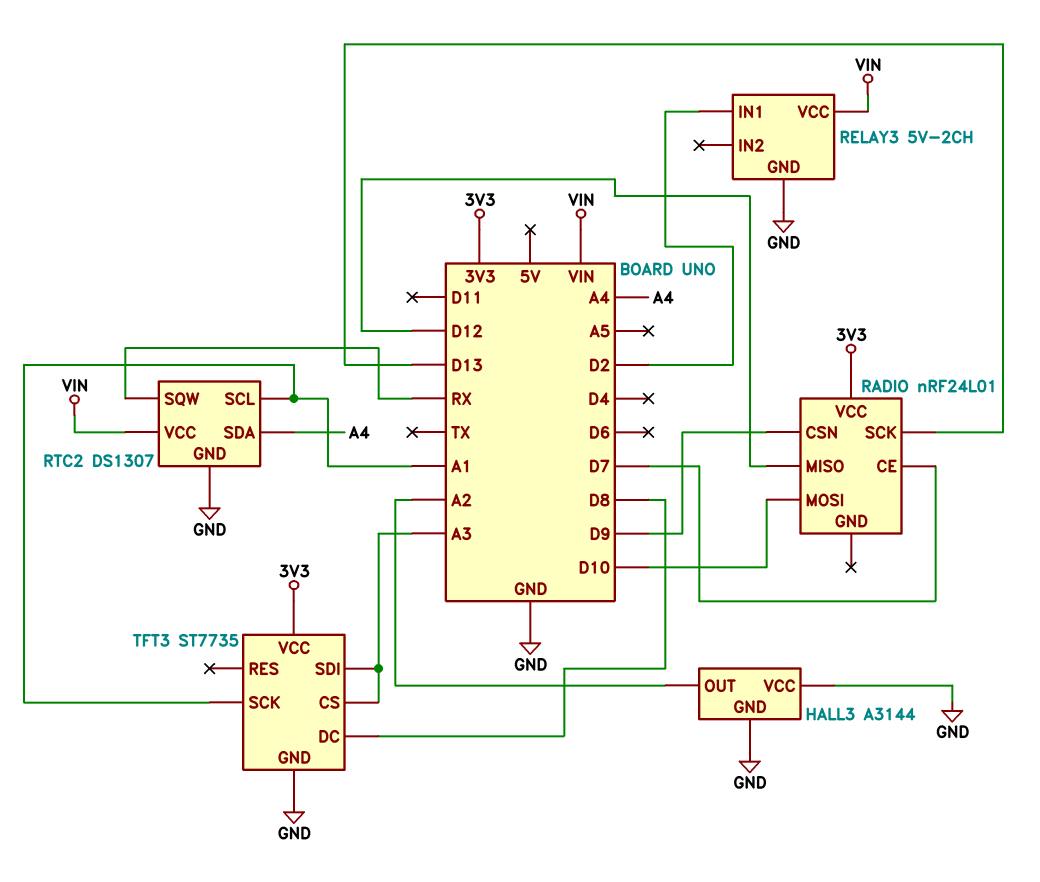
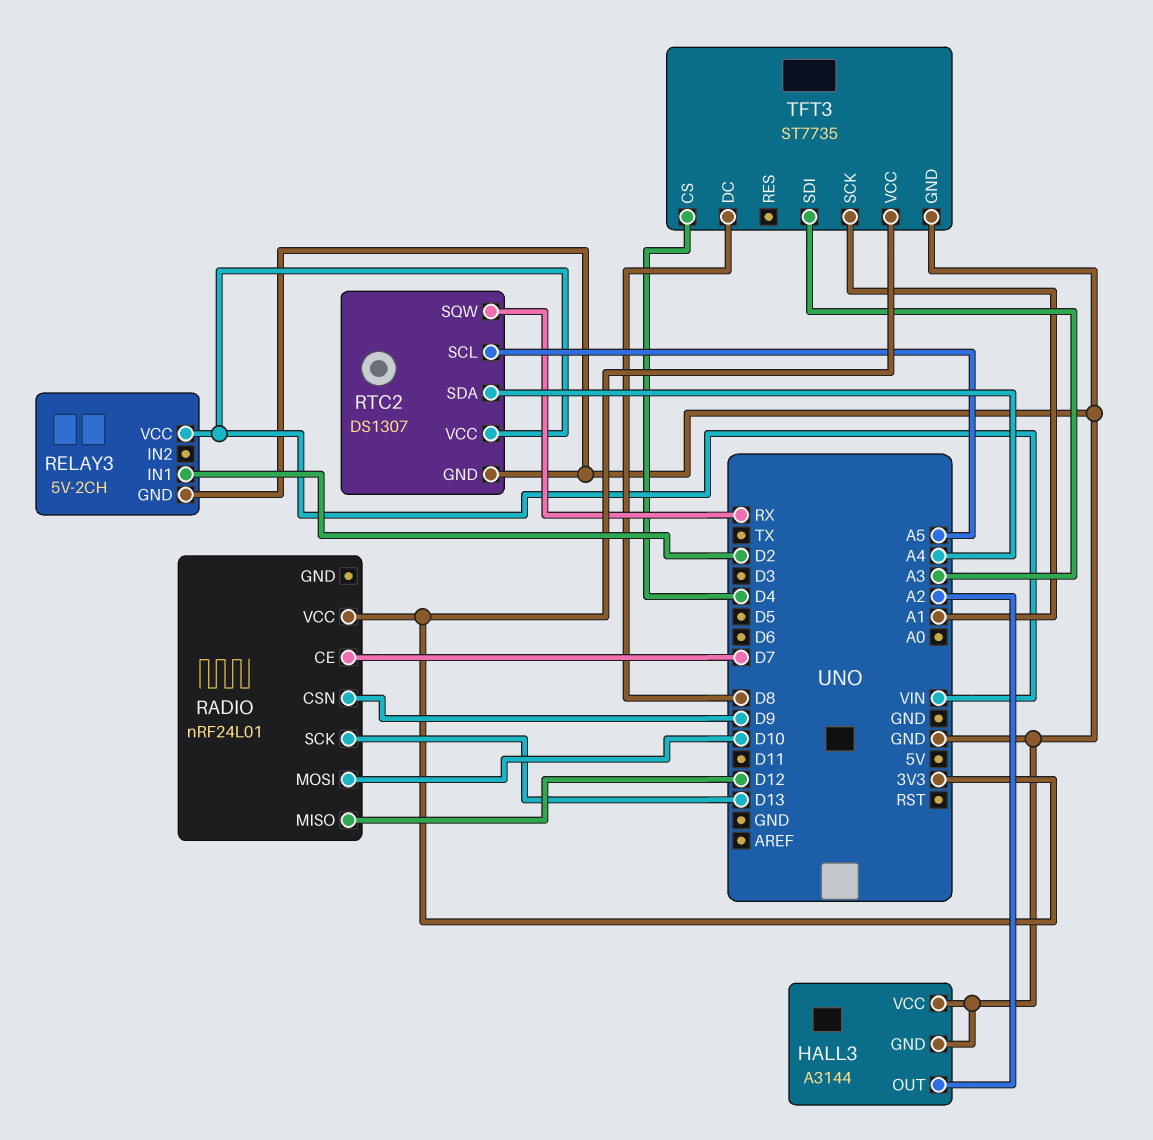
RTC2 pin SCL: A1 -> A5
TFT3 pin CS: A3 -> D4

